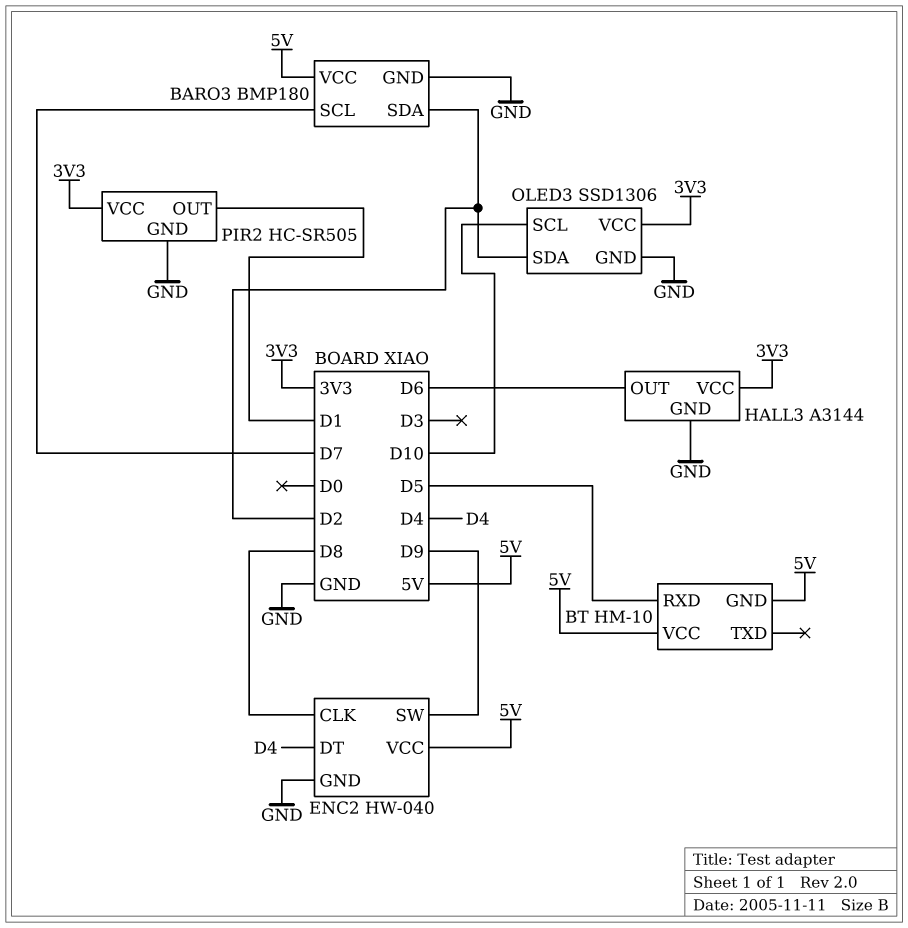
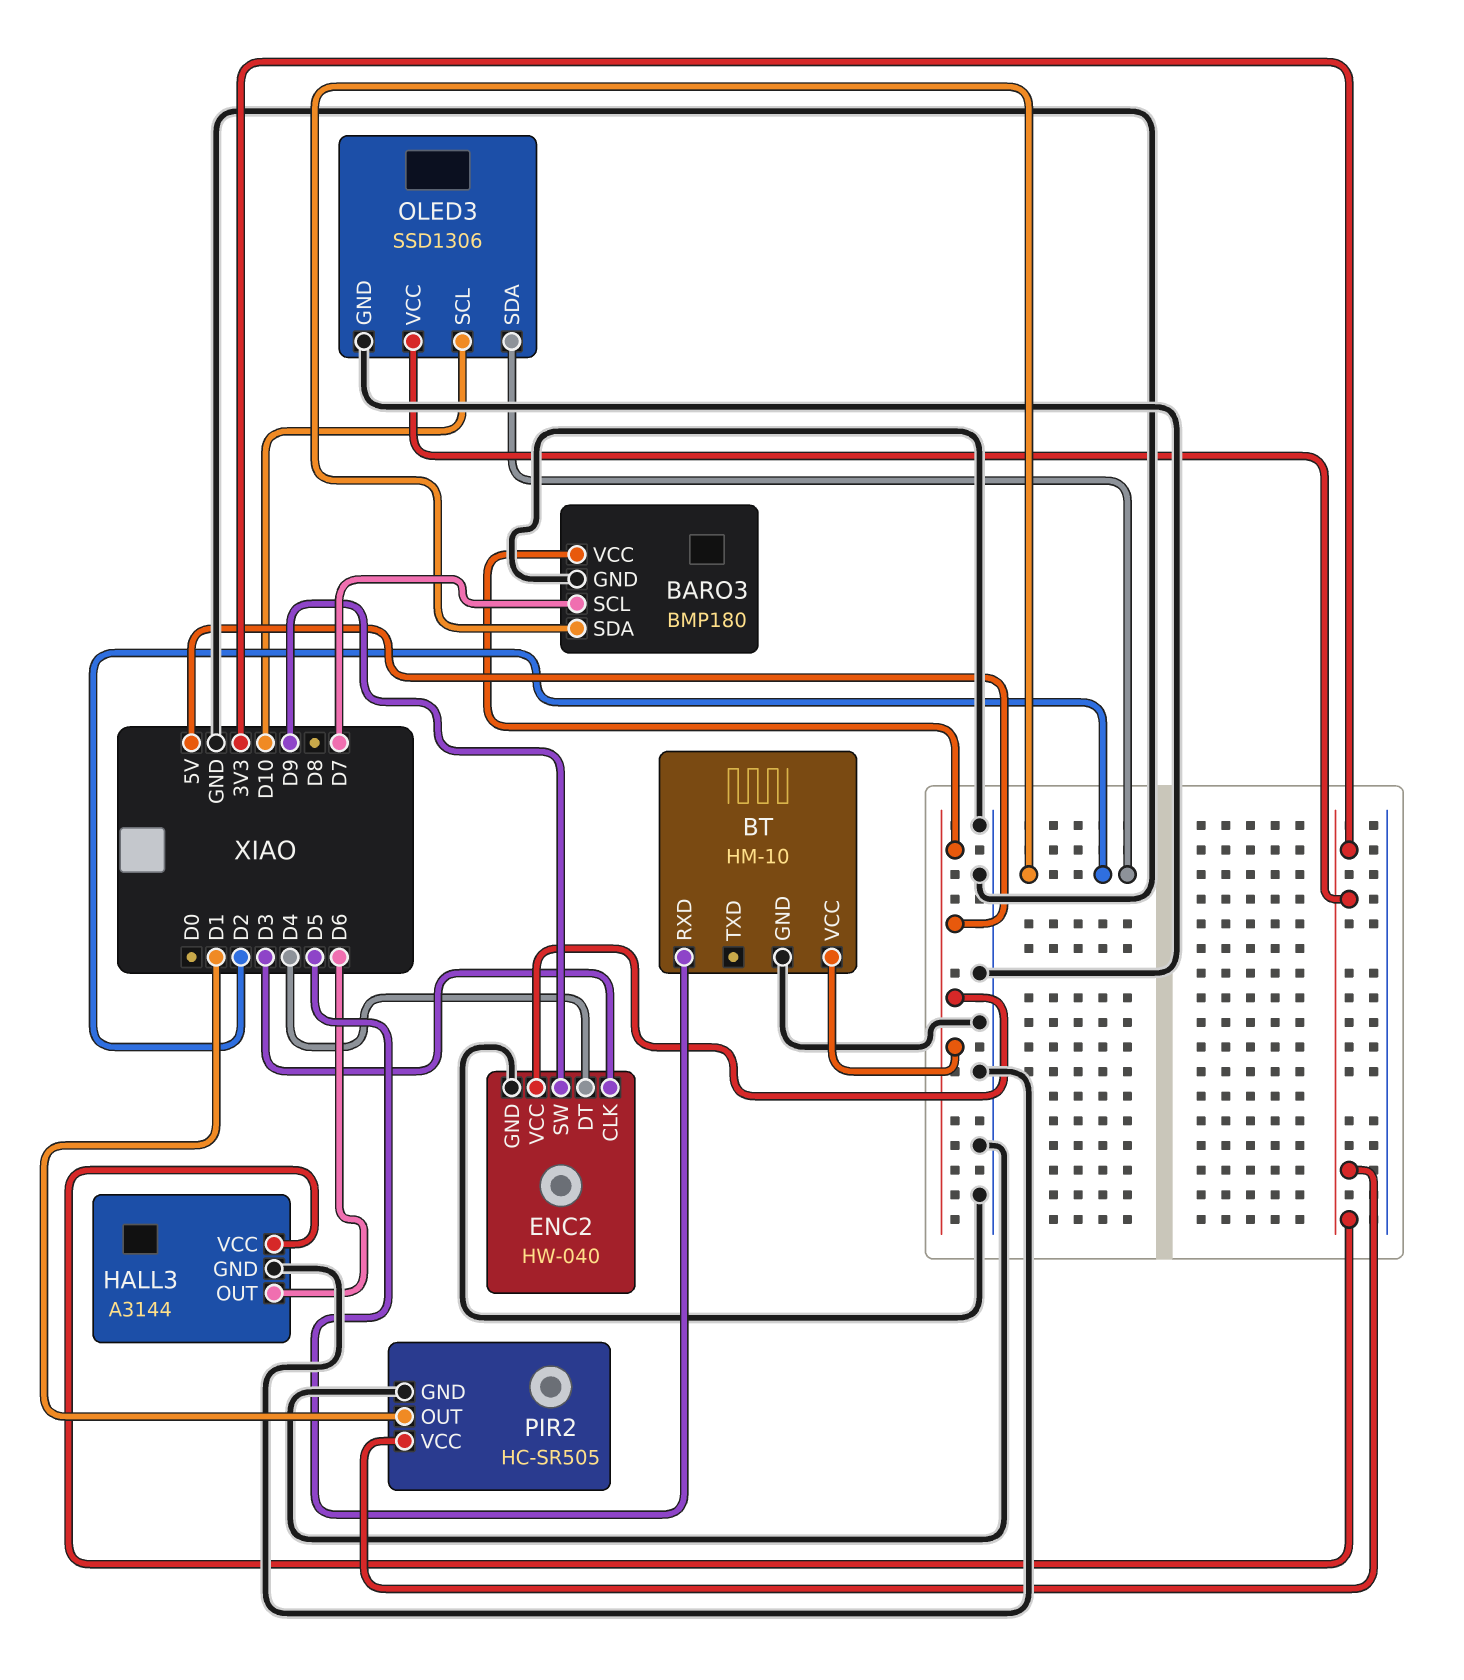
BT pin GND: 5V -> GND
ENC2 pin CLK: D8 -> D3

